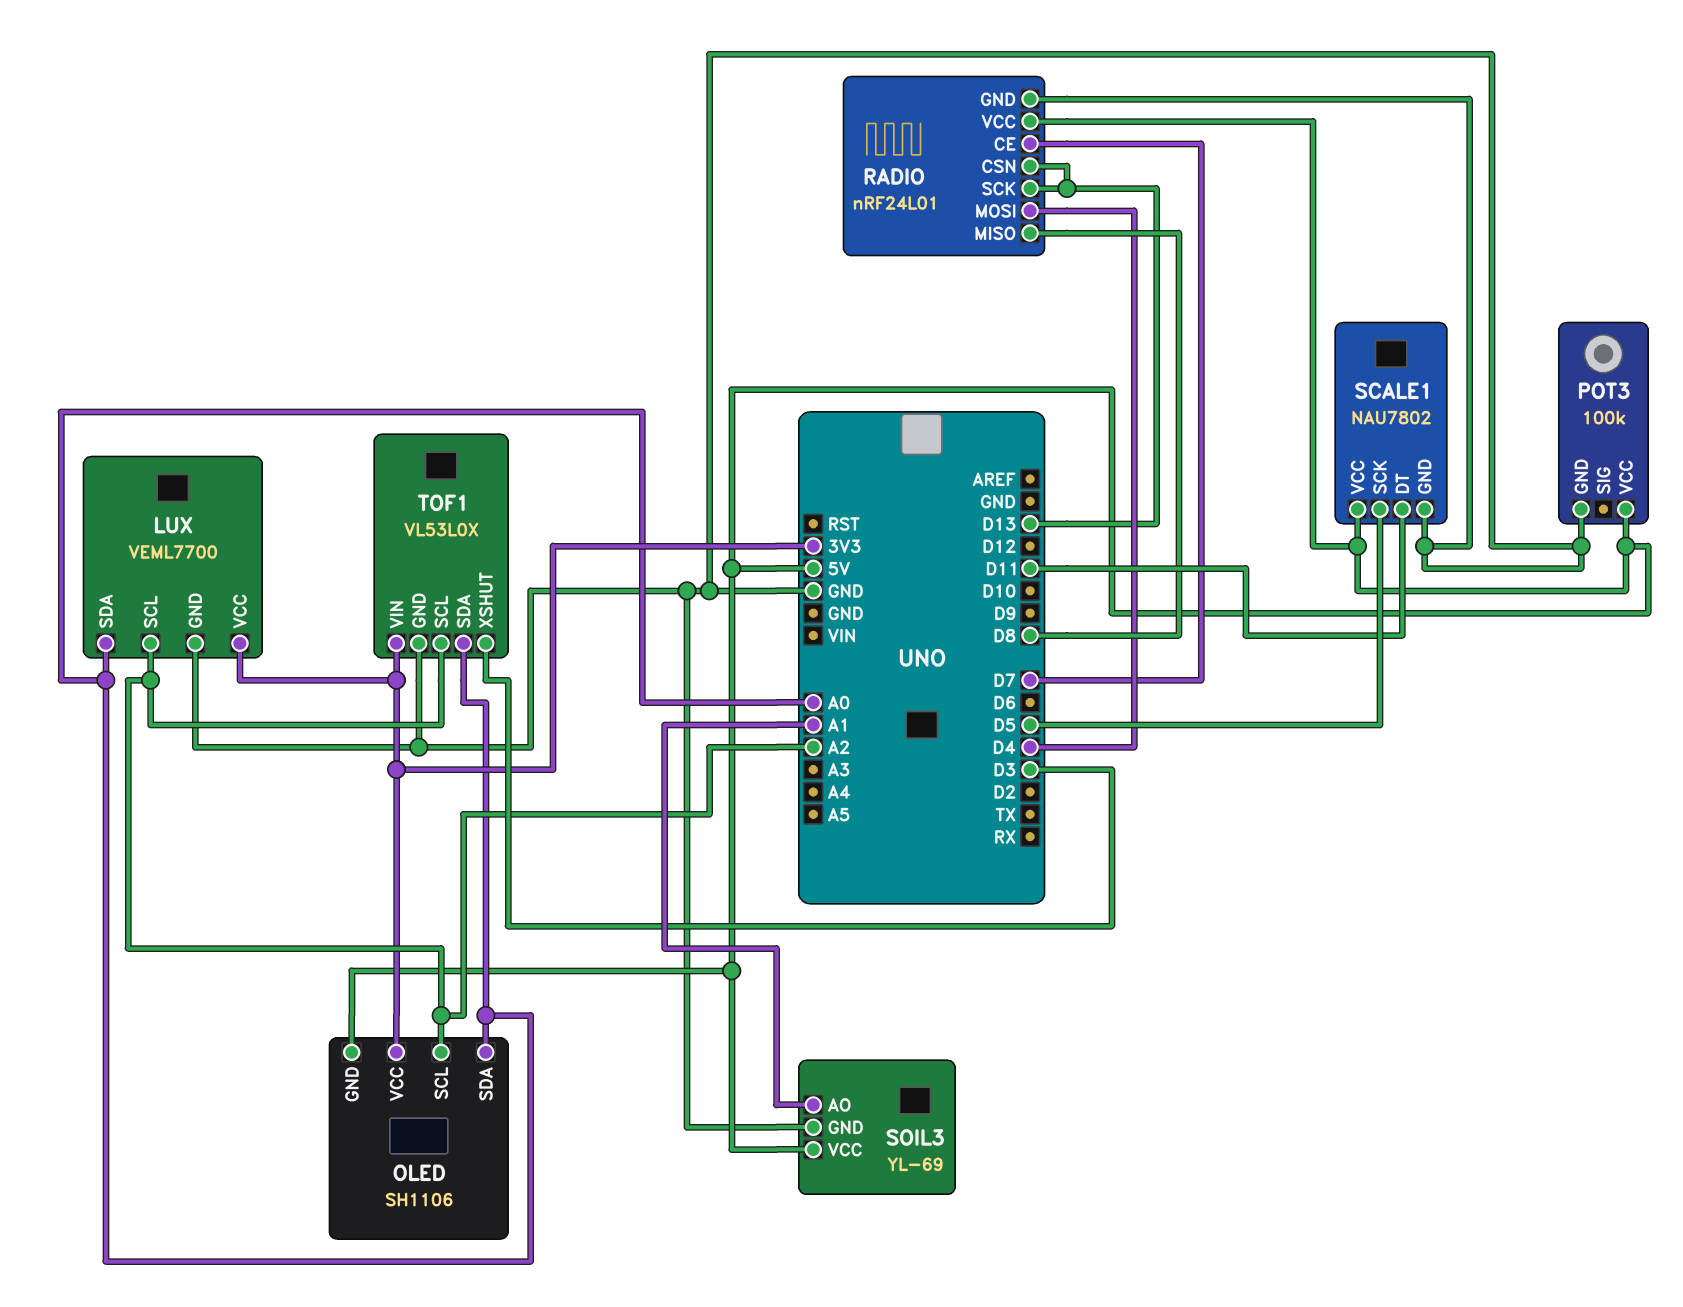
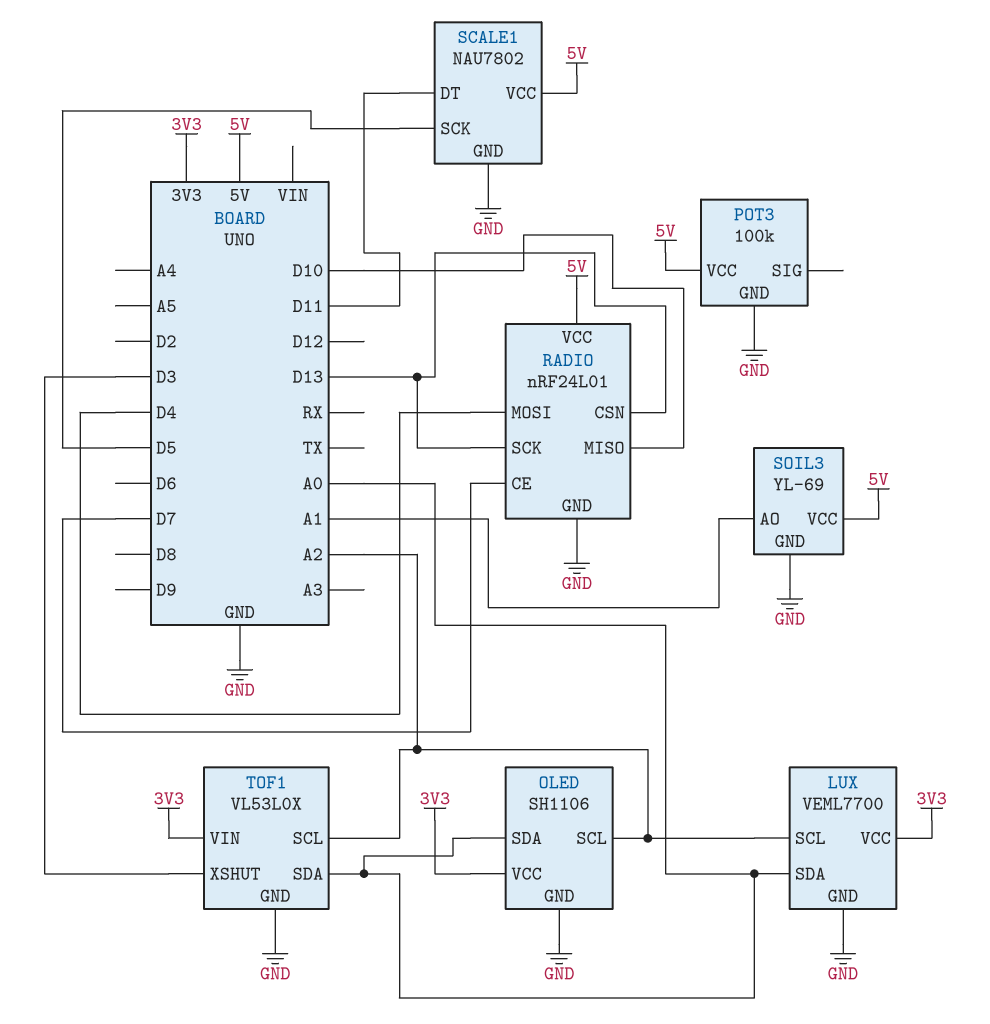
OLED pin GND: 5V -> GND
RADIO pin MISO: D8 -> D10

